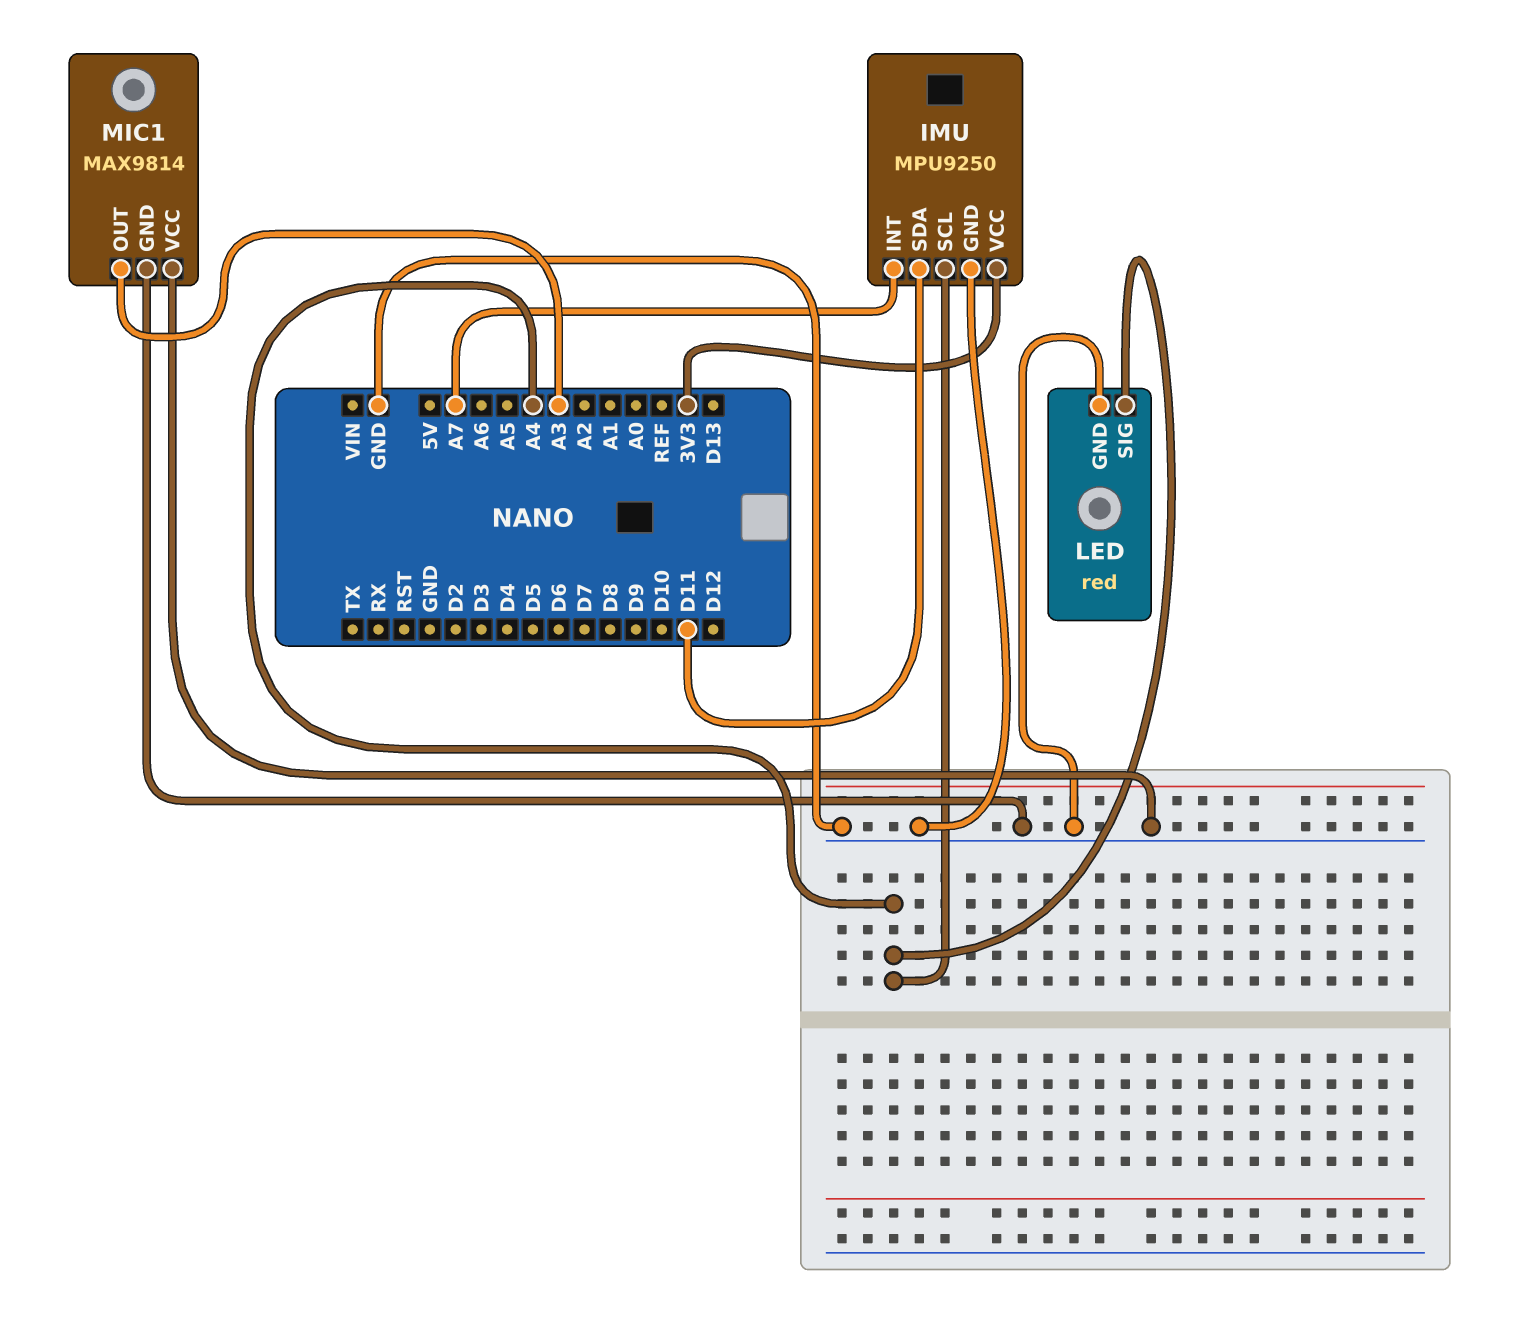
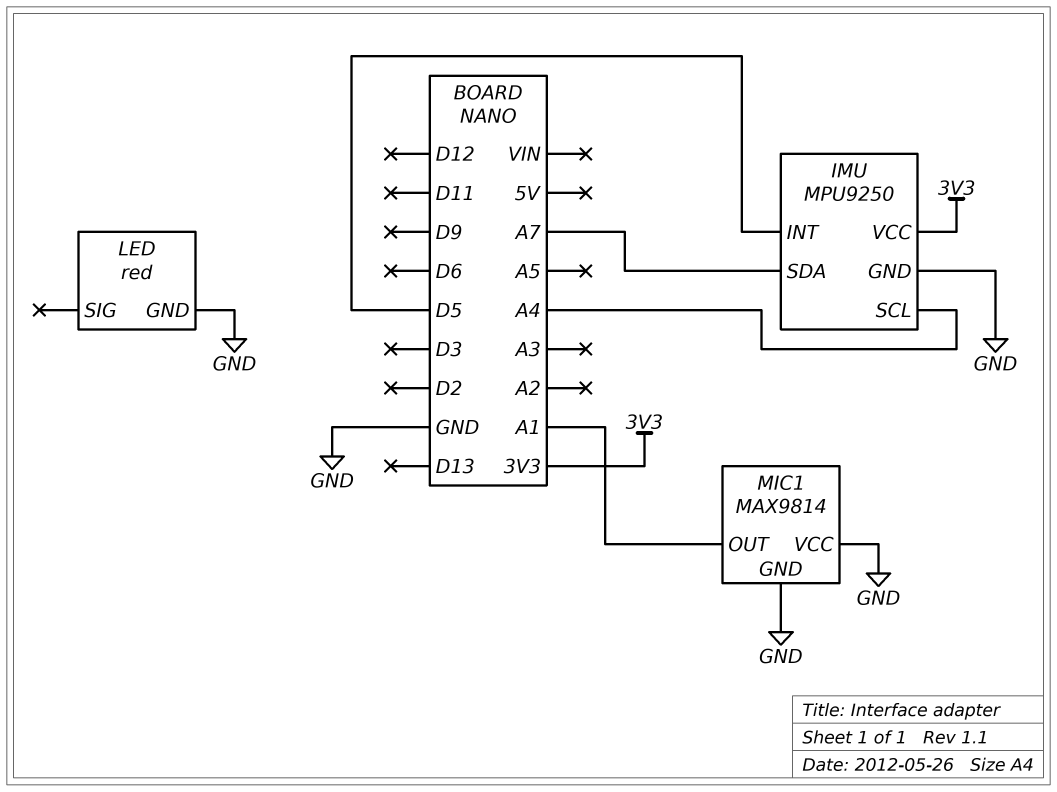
IMU pin INT: A7 -> D5
IMU pin SDA: D11 -> A7
LED pin SIG: A4 -> none
MIC1 pin OUT: A3 -> A1

